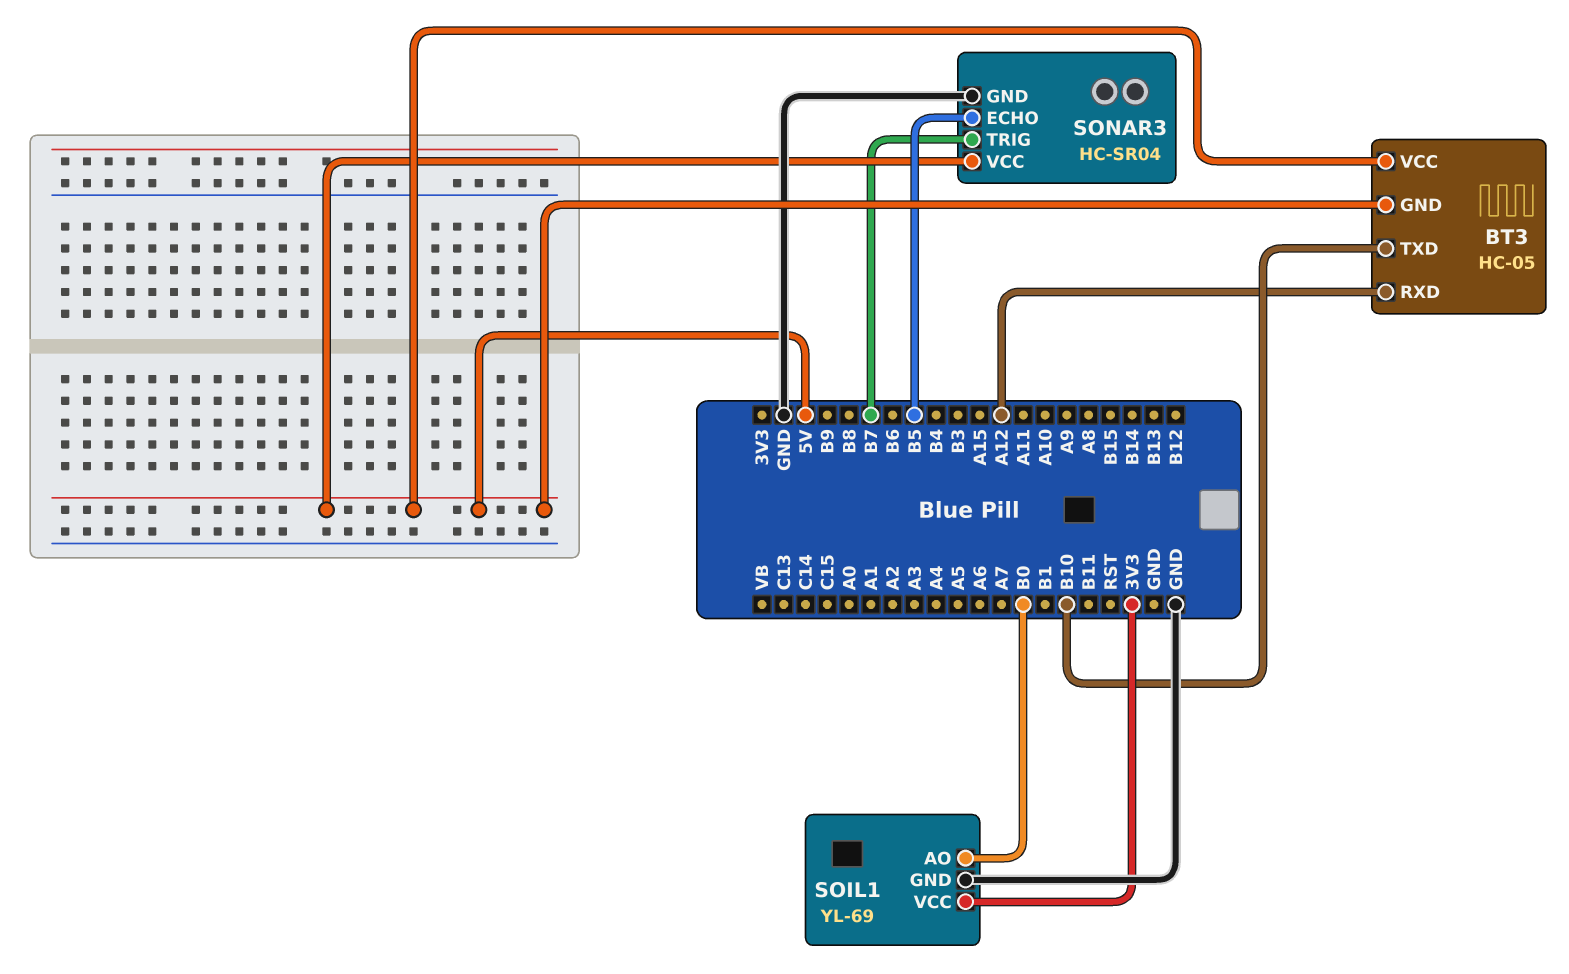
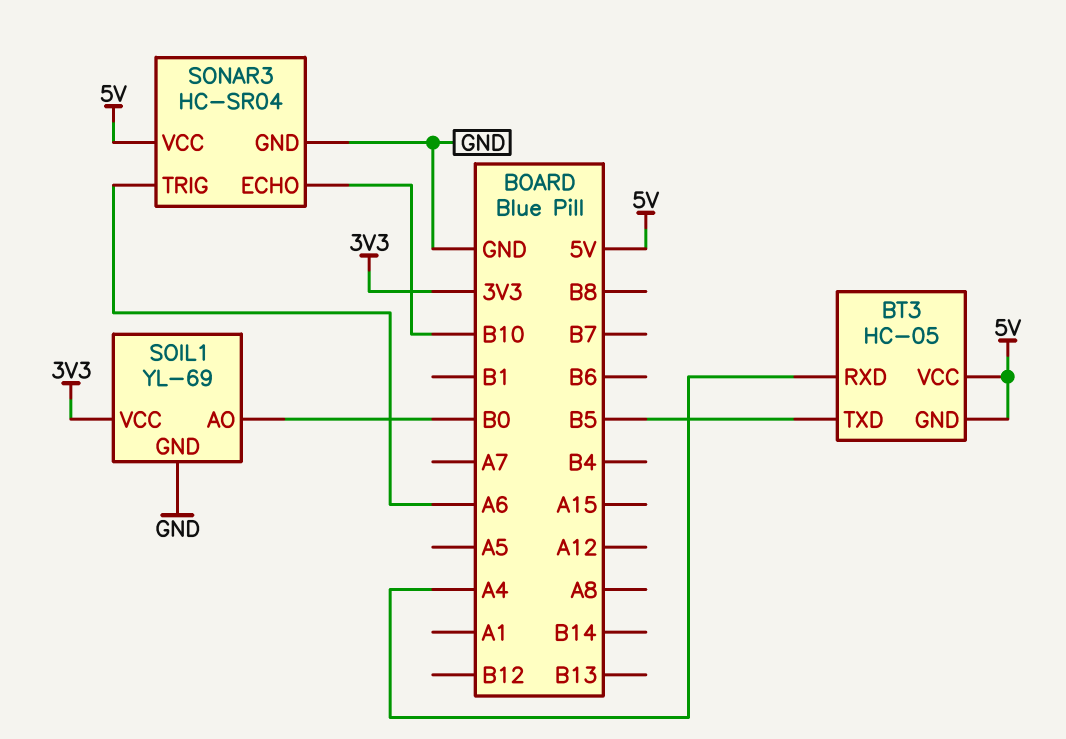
BT3 pin RXD: A12 -> A4
BT3 pin TXD: B10 -> B5
SONAR3 pin ECHO: B5 -> B10
SONAR3 pin TRIG: B7 -> A6

